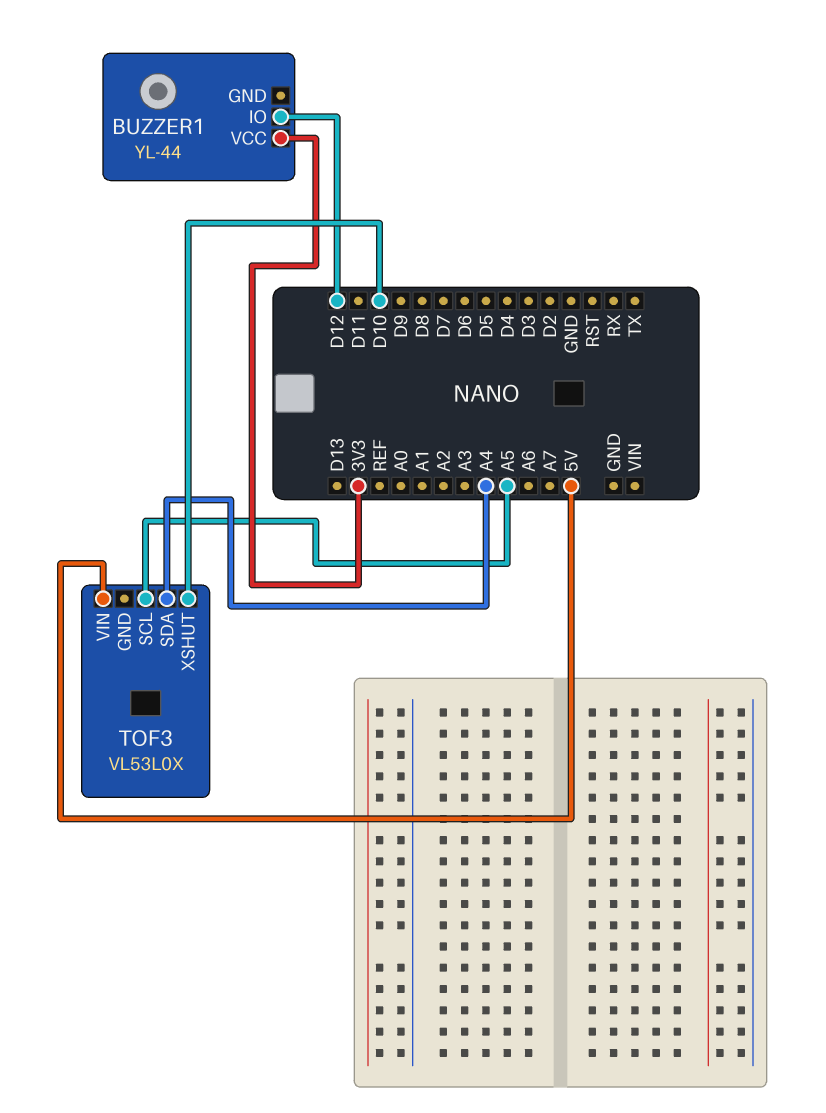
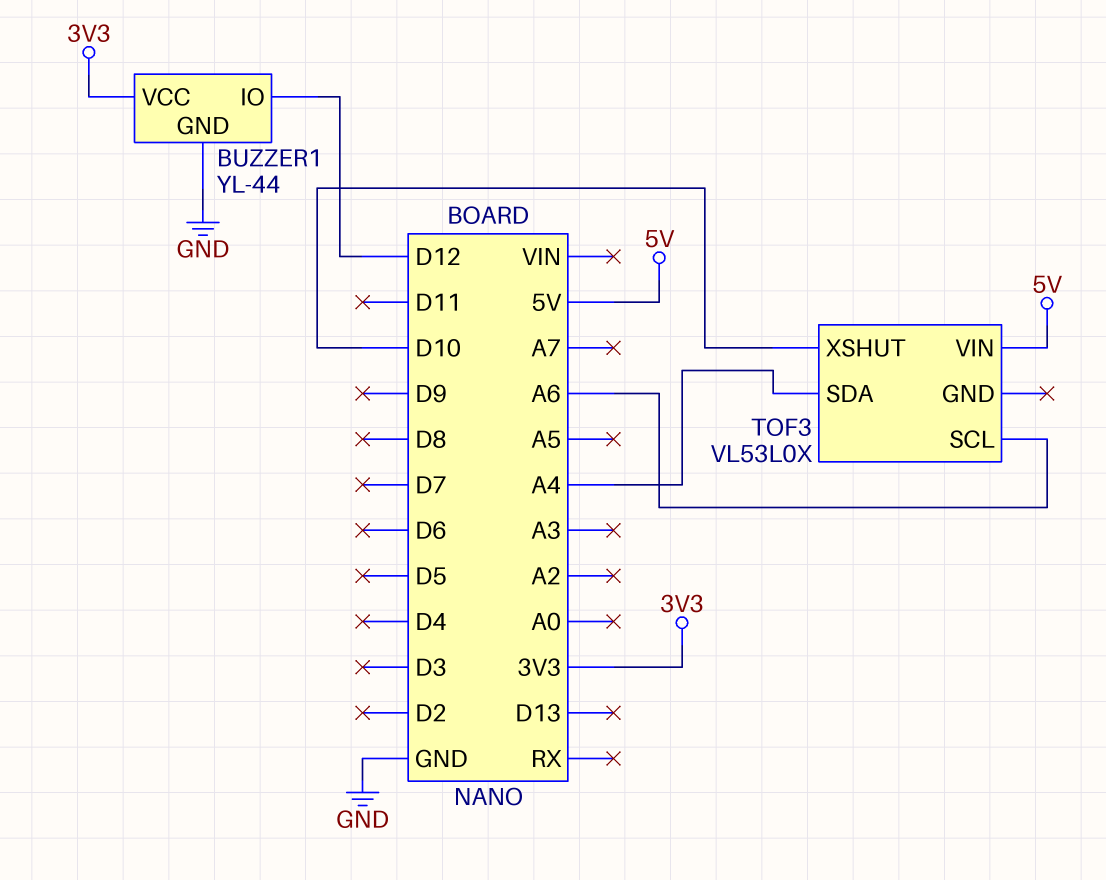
BUZZER1 pin GND: none -> GND
TOF3 pin SCL: A5 -> A6

